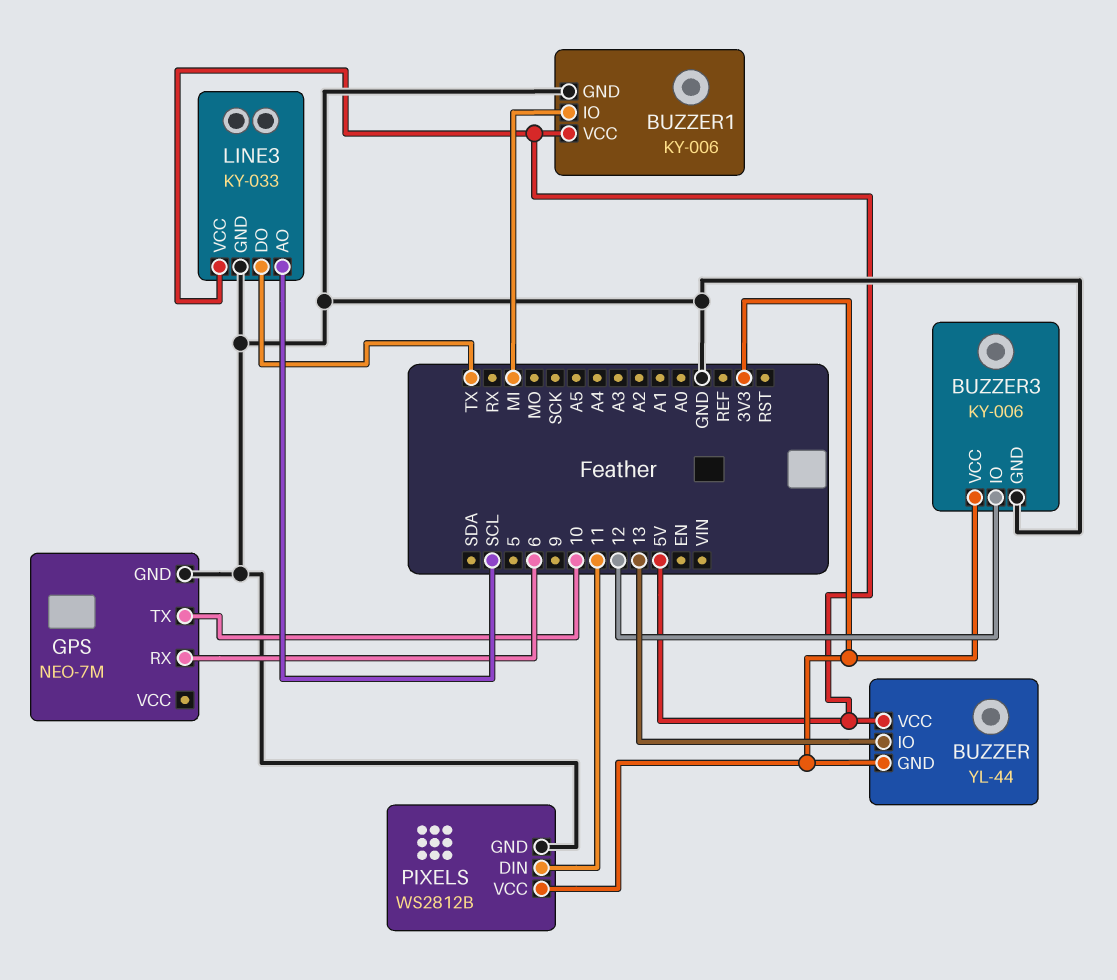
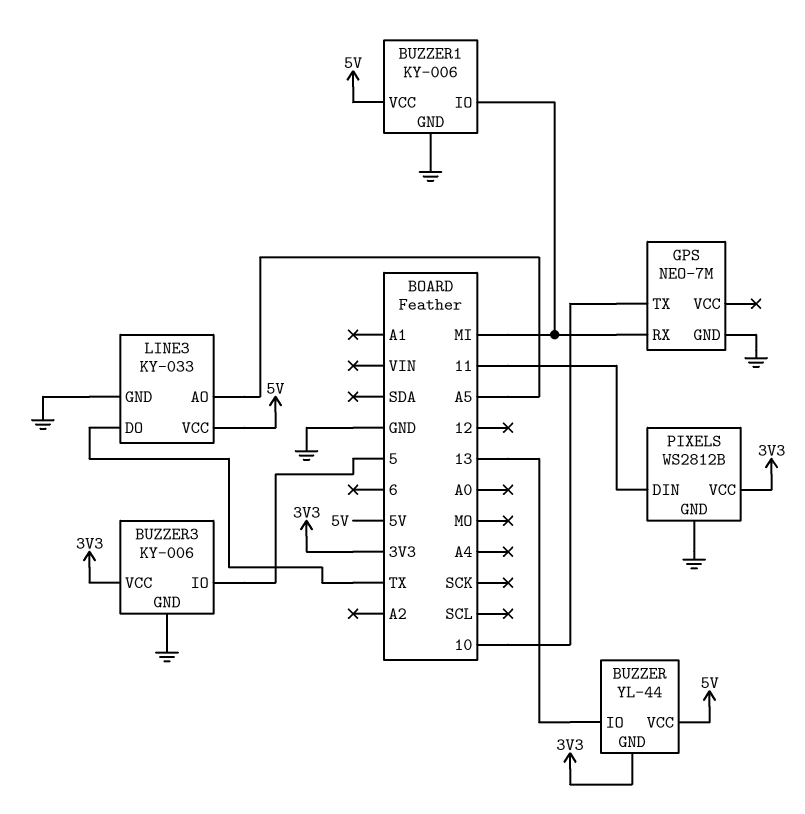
BUZZER3 pin IO: 12 -> 5
GPS pin RX: 6 -> MI
LINE3 pin AO: SCL -> A5

